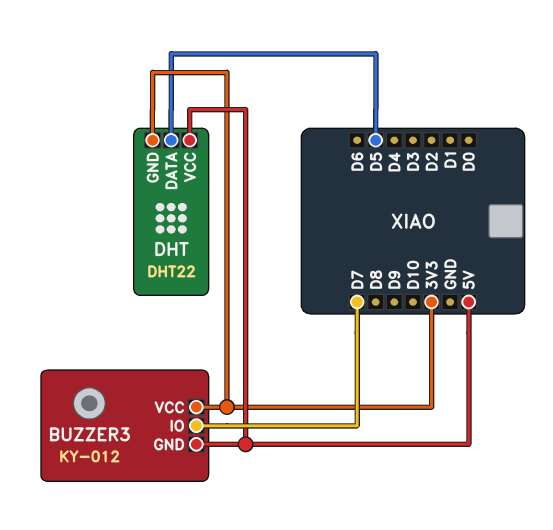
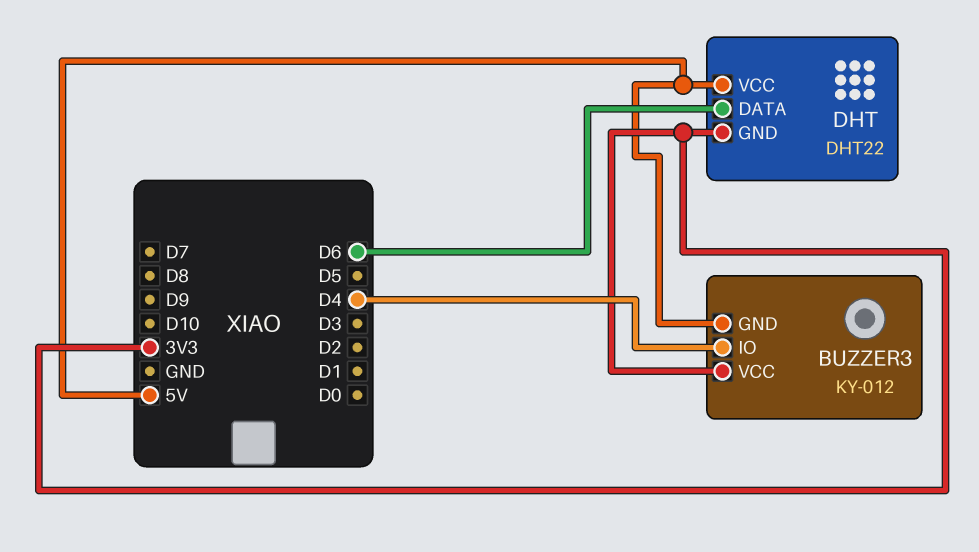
BUZZER3 pin IO: D7 -> D4
DHT pin DATA: D5 -> D6

